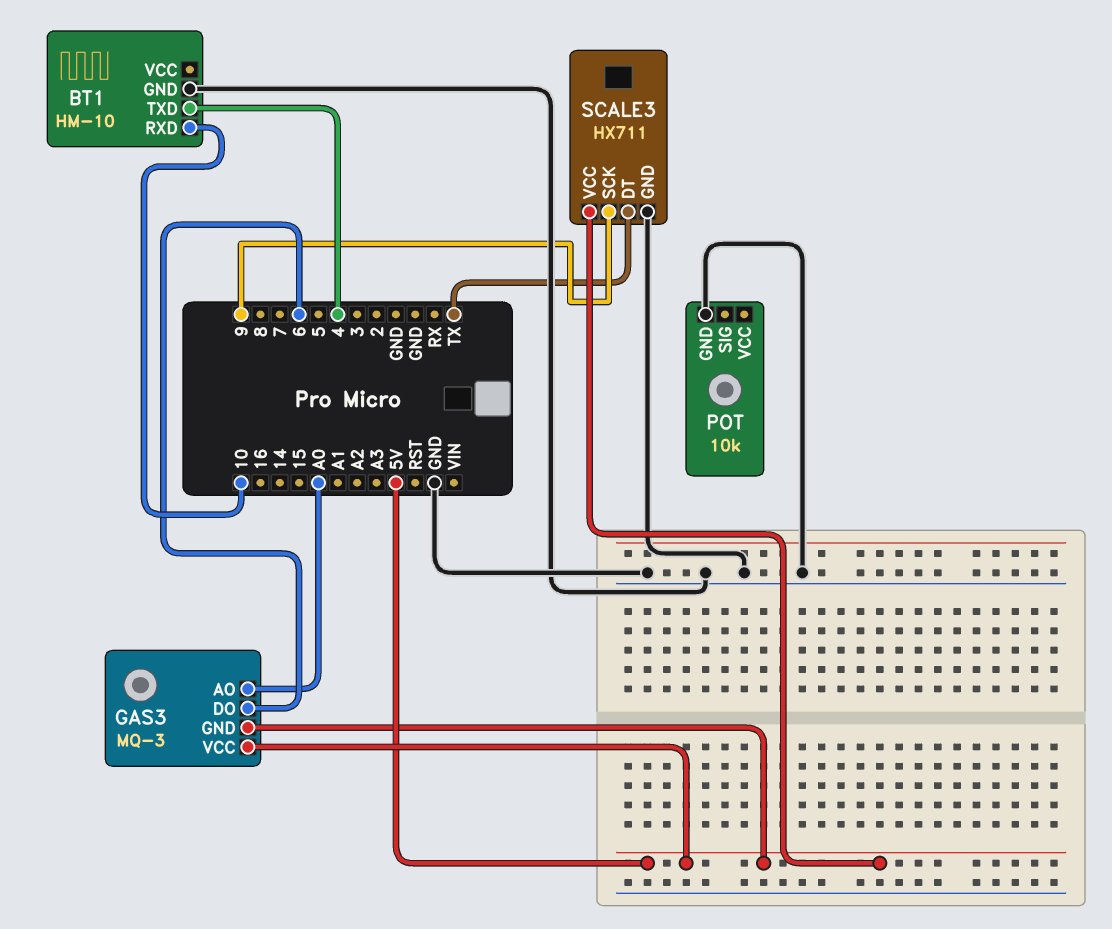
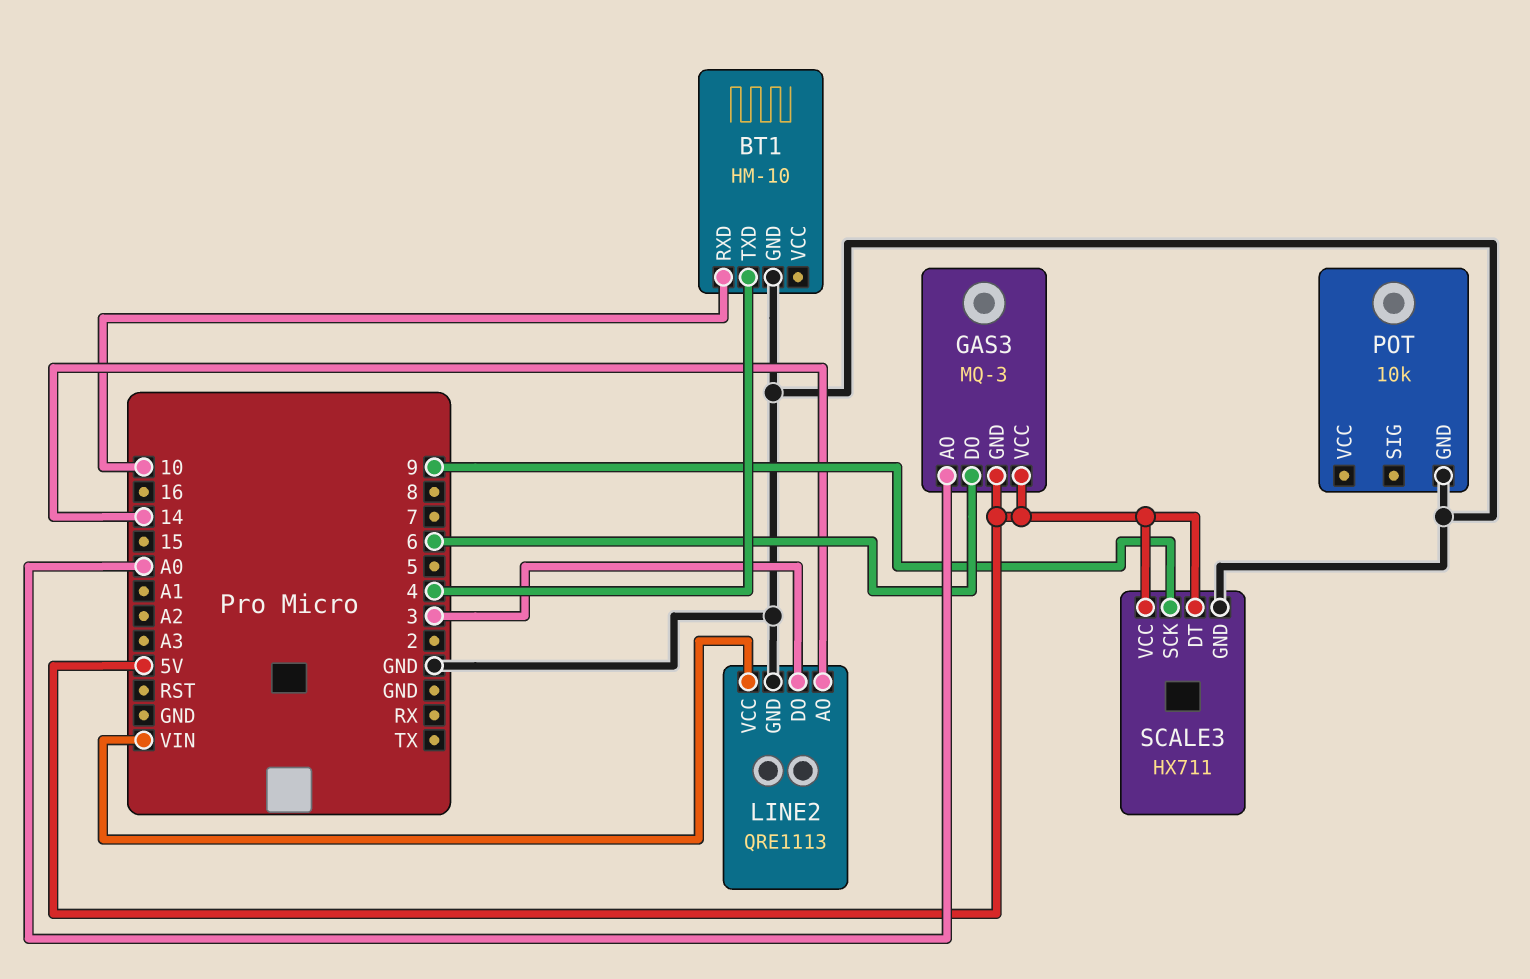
LINE2: none -> QRE1113
LINE2 pin AO: none -> 14
LINE2 pin DO: none -> 3
LINE2 pin GND: none -> GND
LINE2 pin VCC: none -> VIN
SCALE3 pin DT: TX -> 5V

